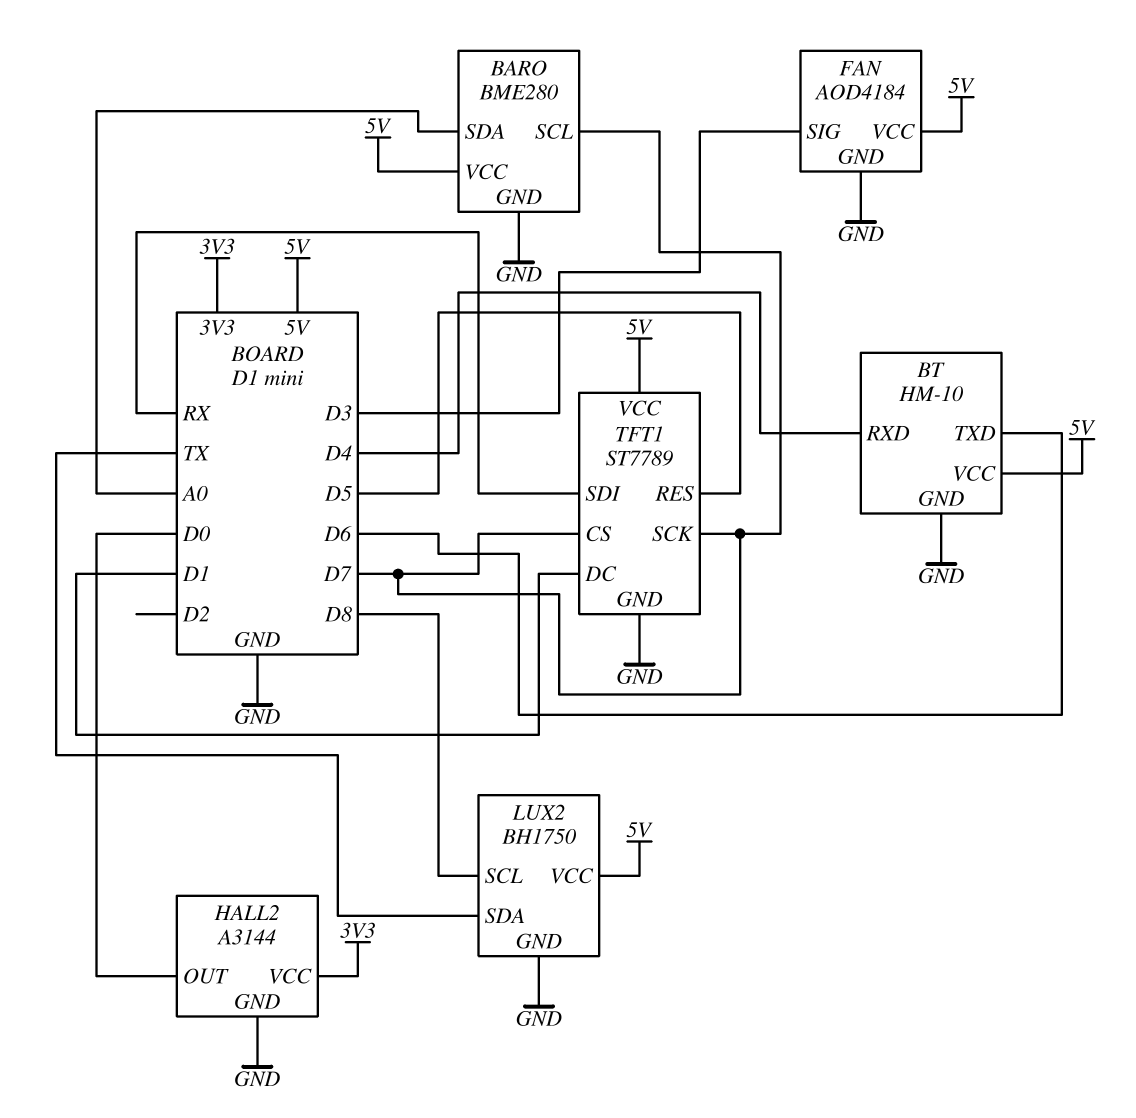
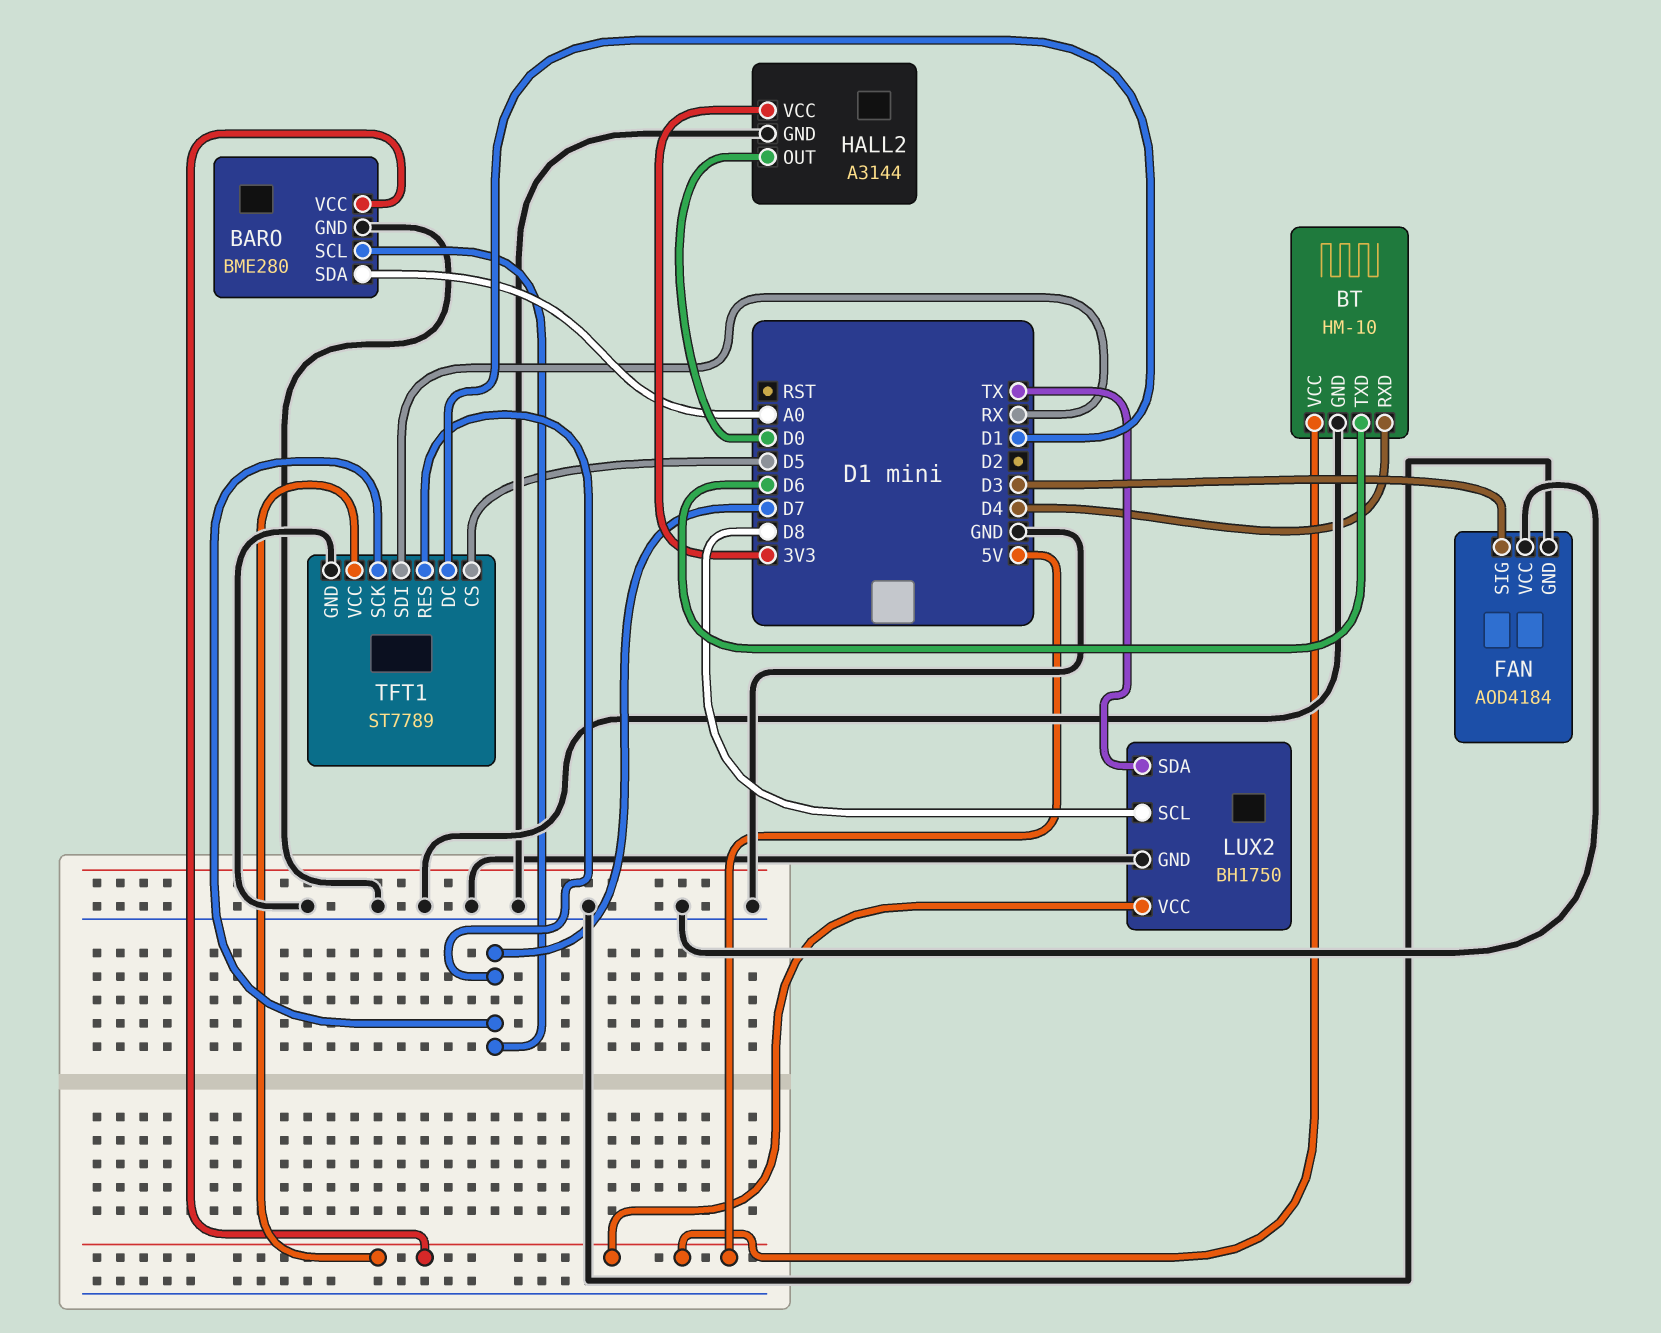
FAN pin VCC: 5V -> GND
TFT1 pin CS: D7 -> D5
TFT1 pin RES: D5 -> D7

